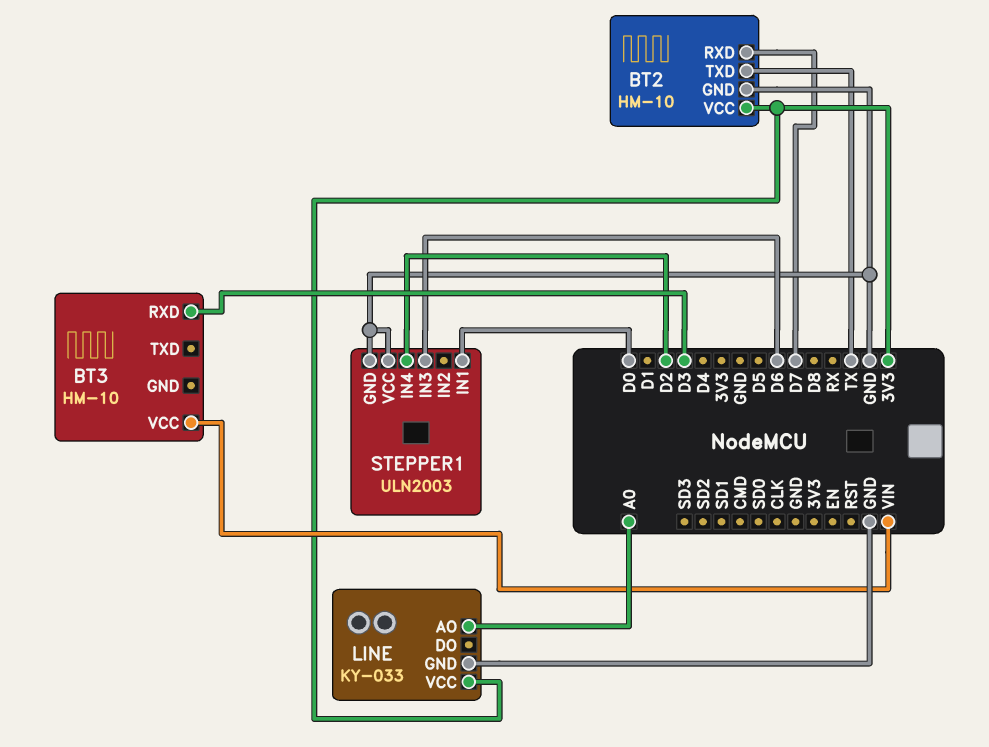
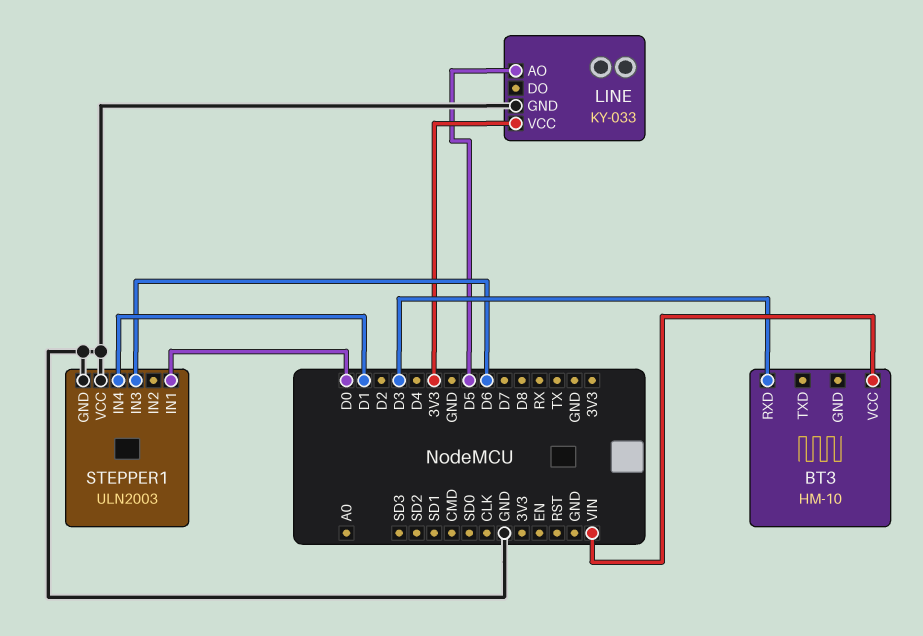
BT2: HM-10 -> none
BT2 pin GND: GND -> none
BT2 pin RXD: D7 -> none
BT2 pin TXD: TX -> none
BT2 pin VCC: 3V3 -> none
LINE pin AO: A0 -> D5
STEPPER1 pin IN4: D2 -> D1

